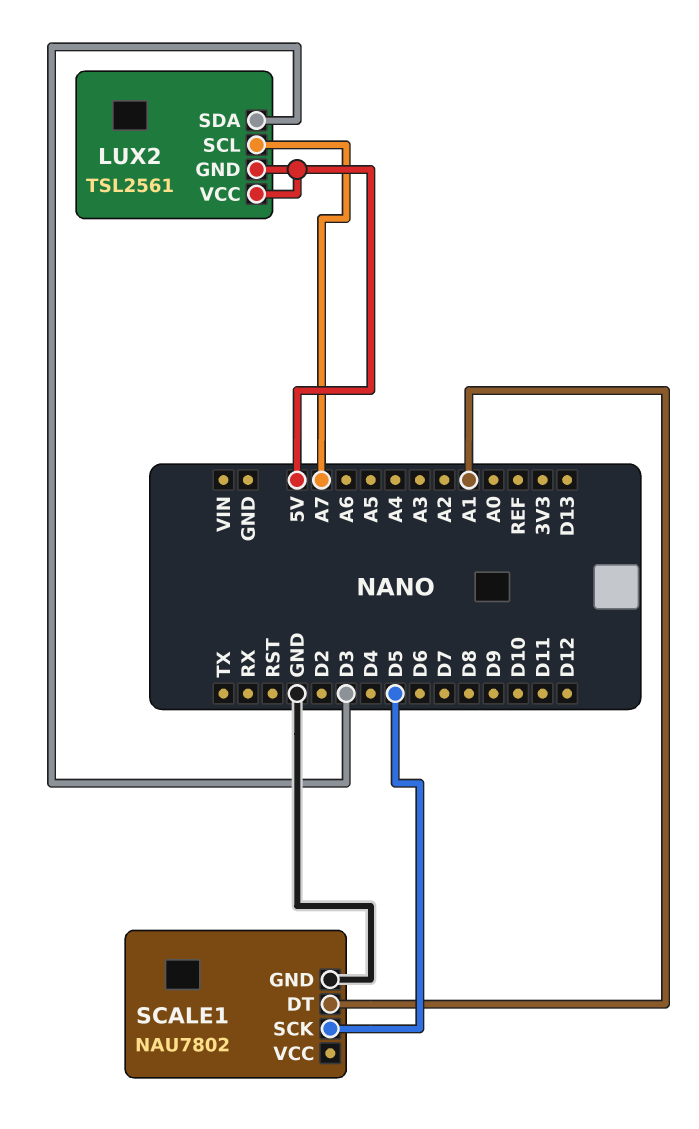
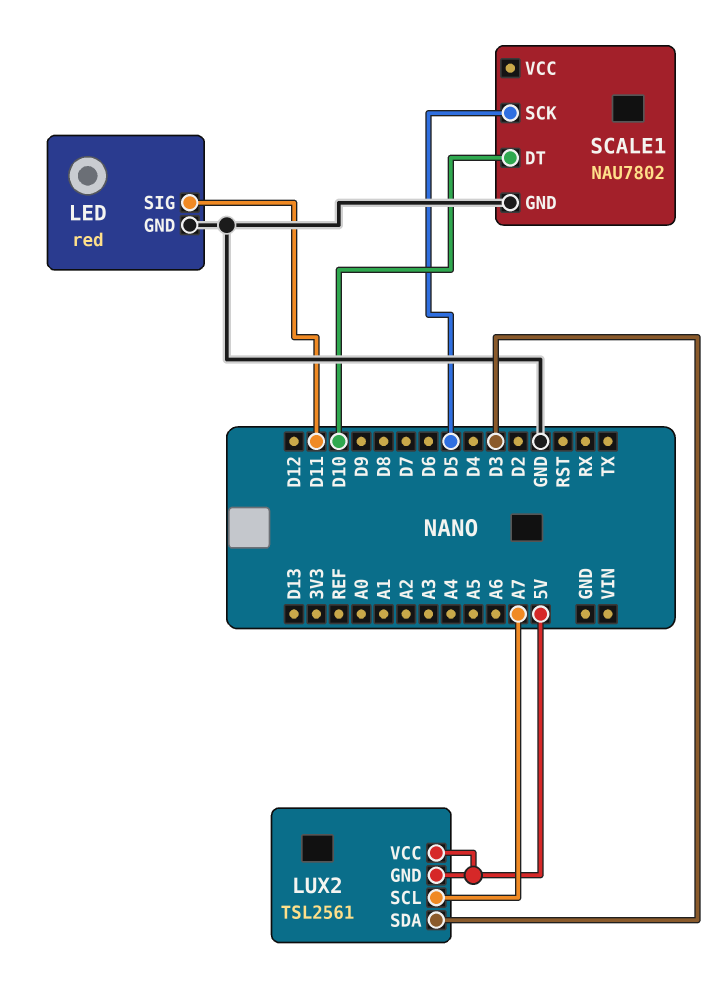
LED: none -> red
LED pin GND: none -> GND
LED pin SIG: none -> D11
SCALE1 pin DT: A1 -> D10

